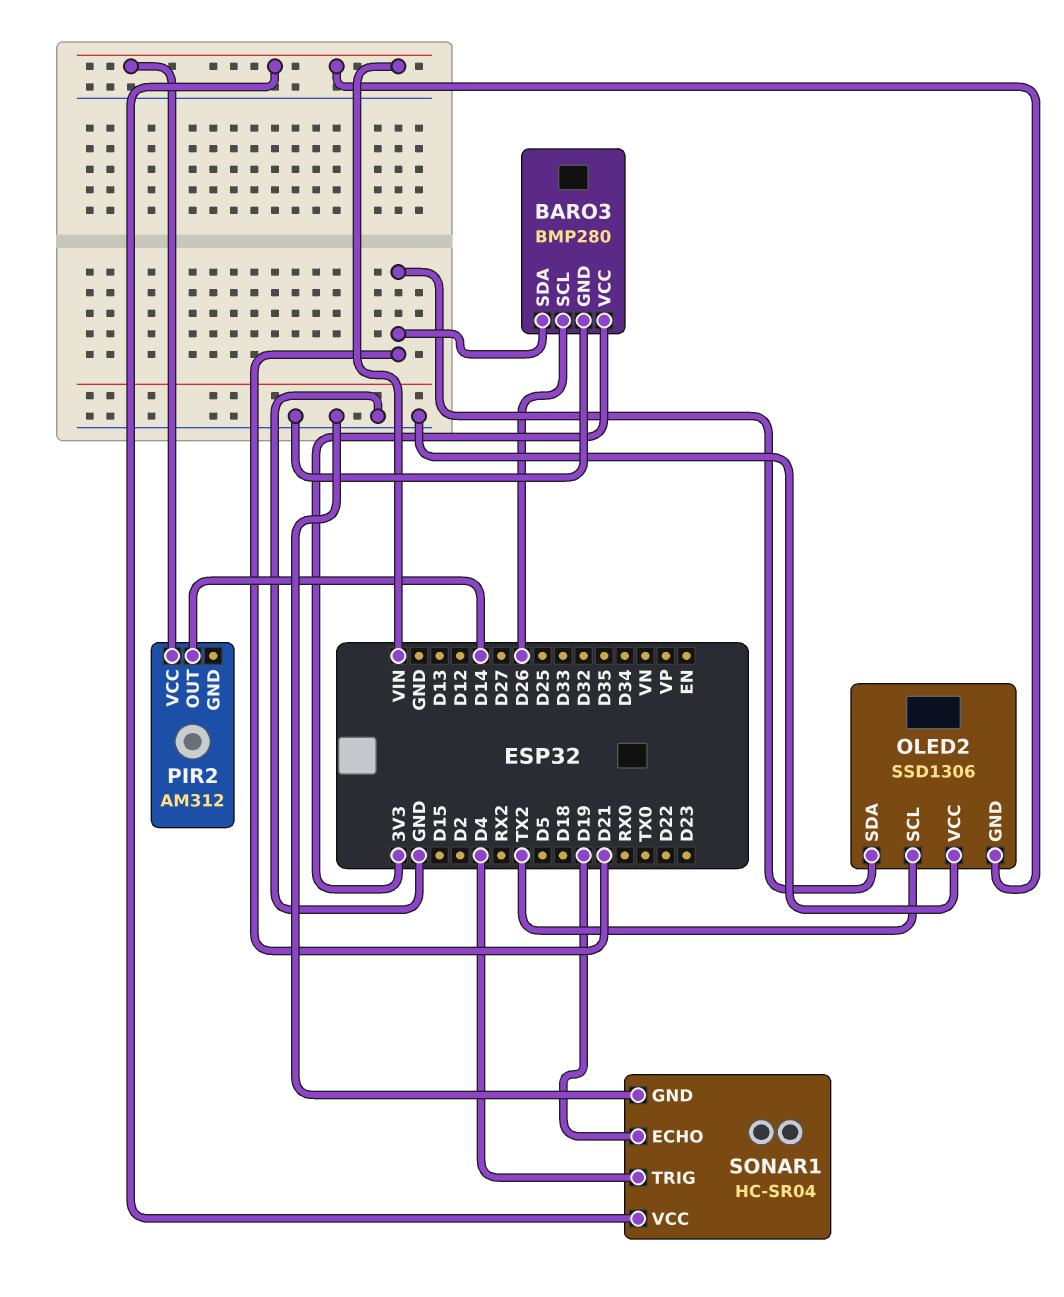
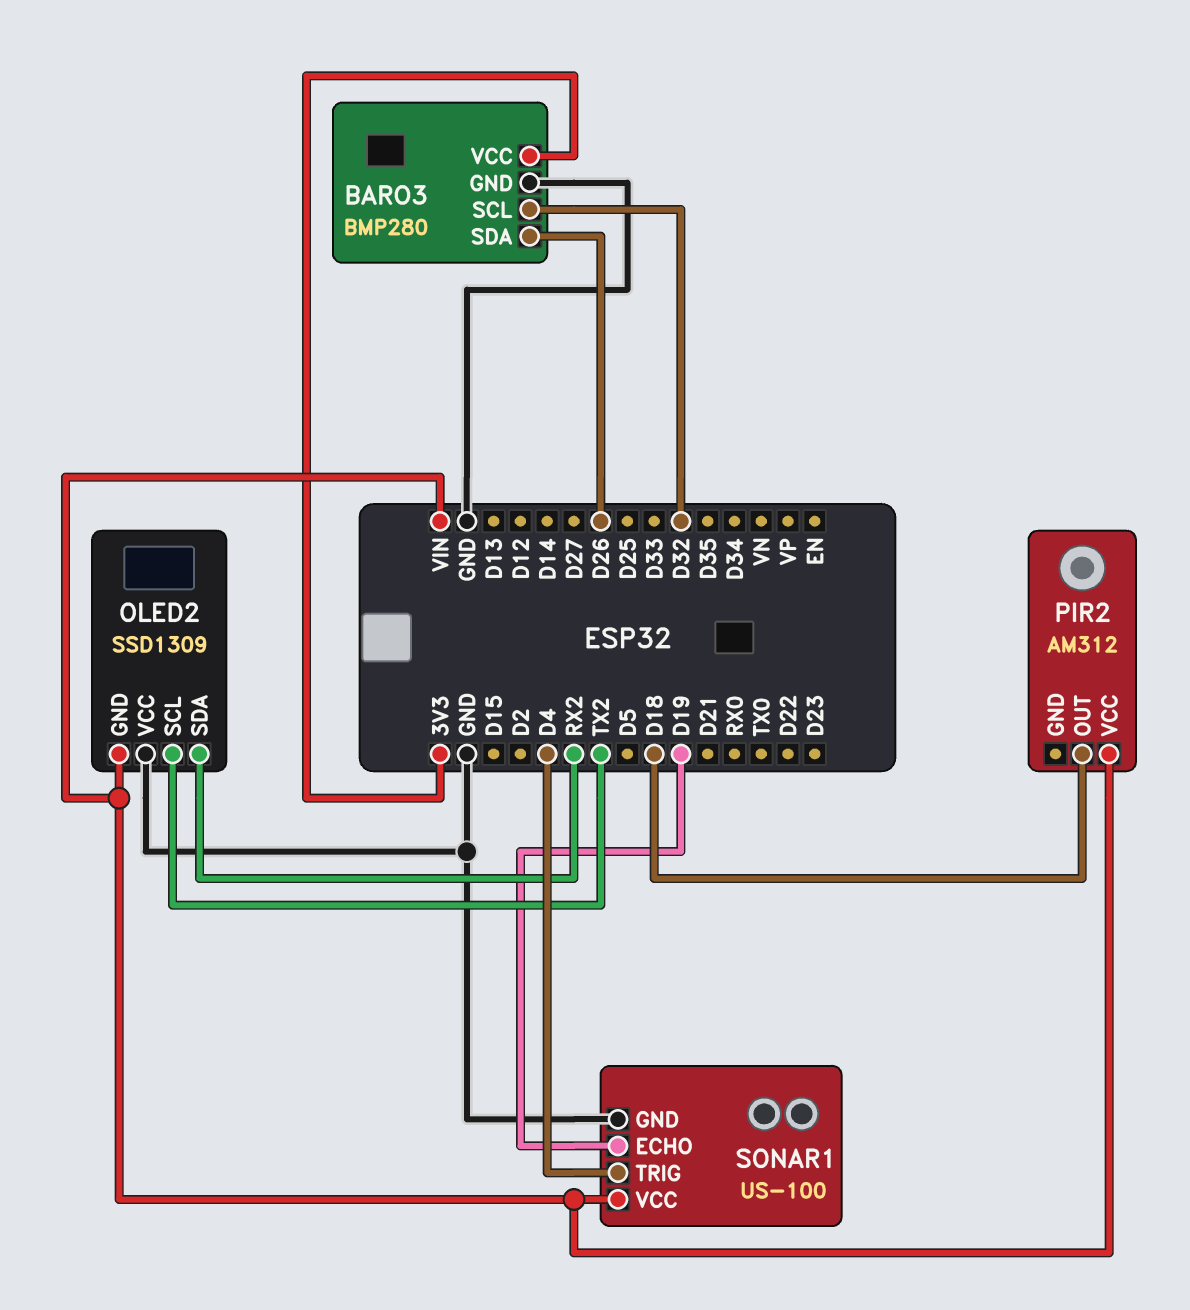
BARO3 pin SCL: D26 -> D32
BARO3 pin SDA: D21 -> D26
OLED2: SSD1306 -> SSD1309
OLED2 pin SDA: D21 -> RX2
PIR2 pin OUT: D14 -> D18
SONAR1: HC-SR04 -> US-100

